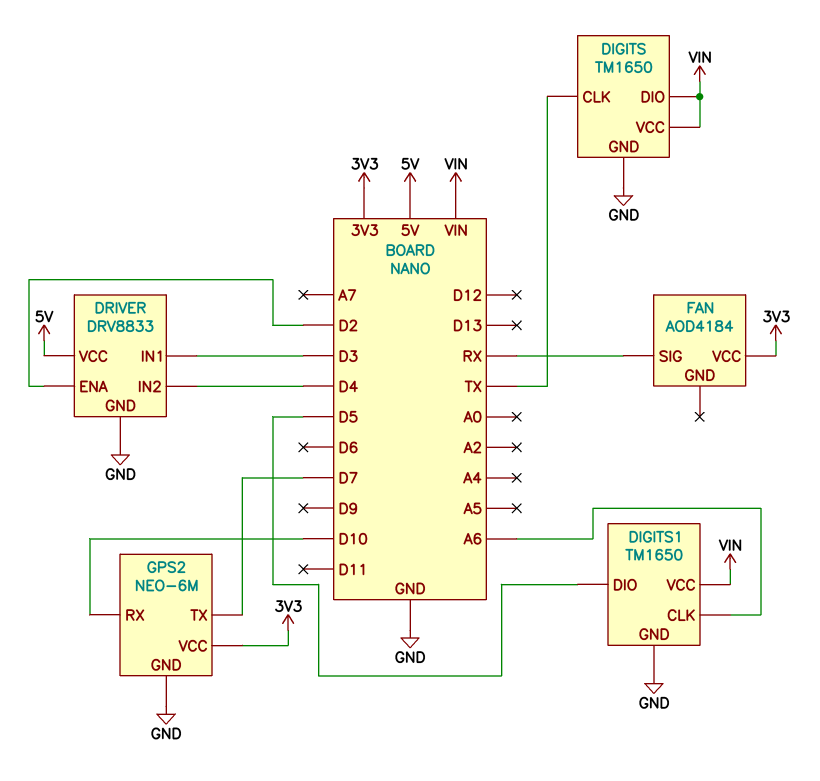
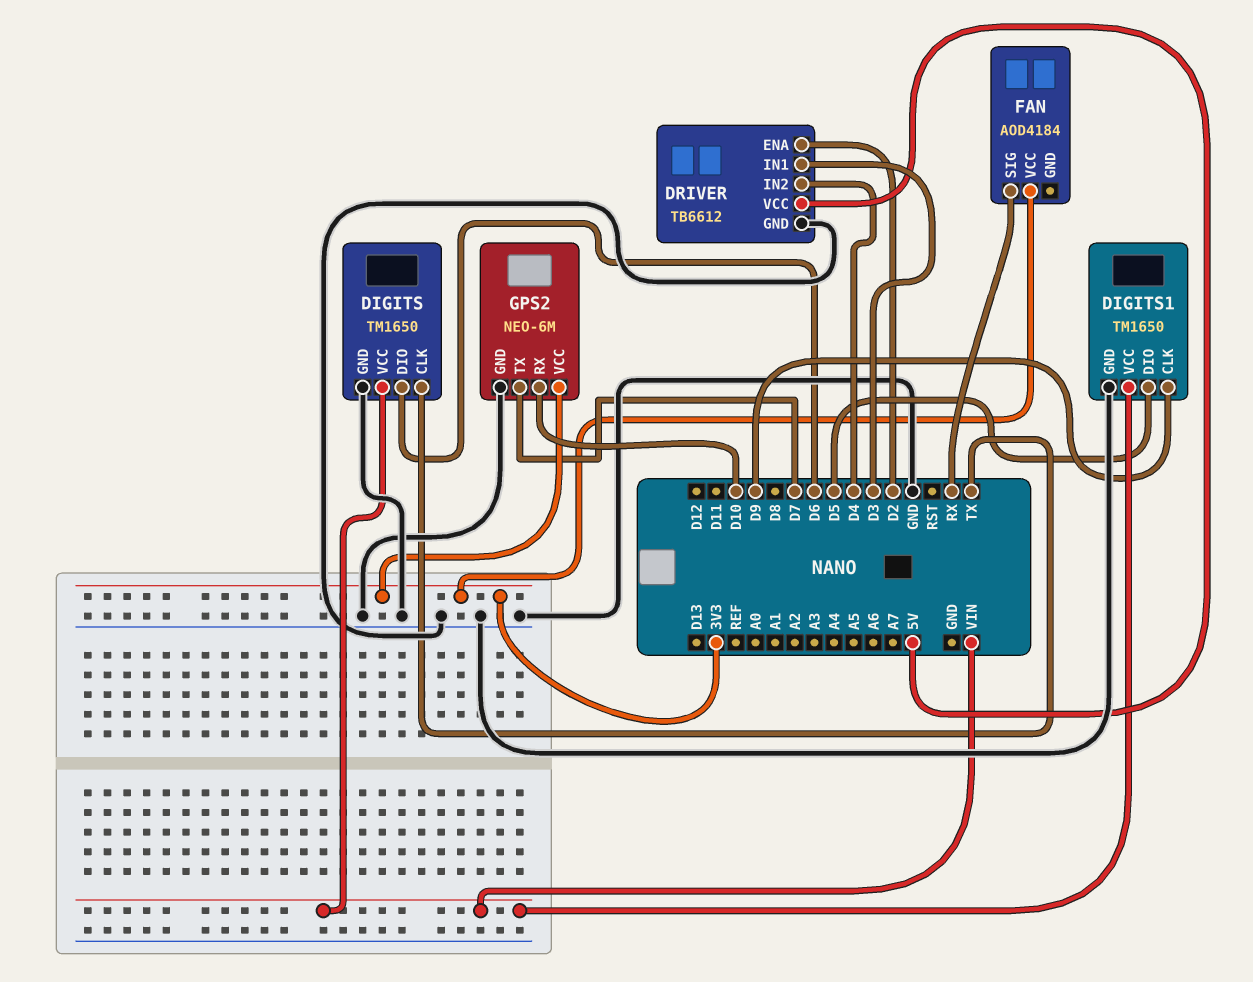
DIGITS pin DIO: VIN -> D6
DIGITS1 pin CLK: A6 -> D9
DRIVER: DRV8833 -> TB6612

